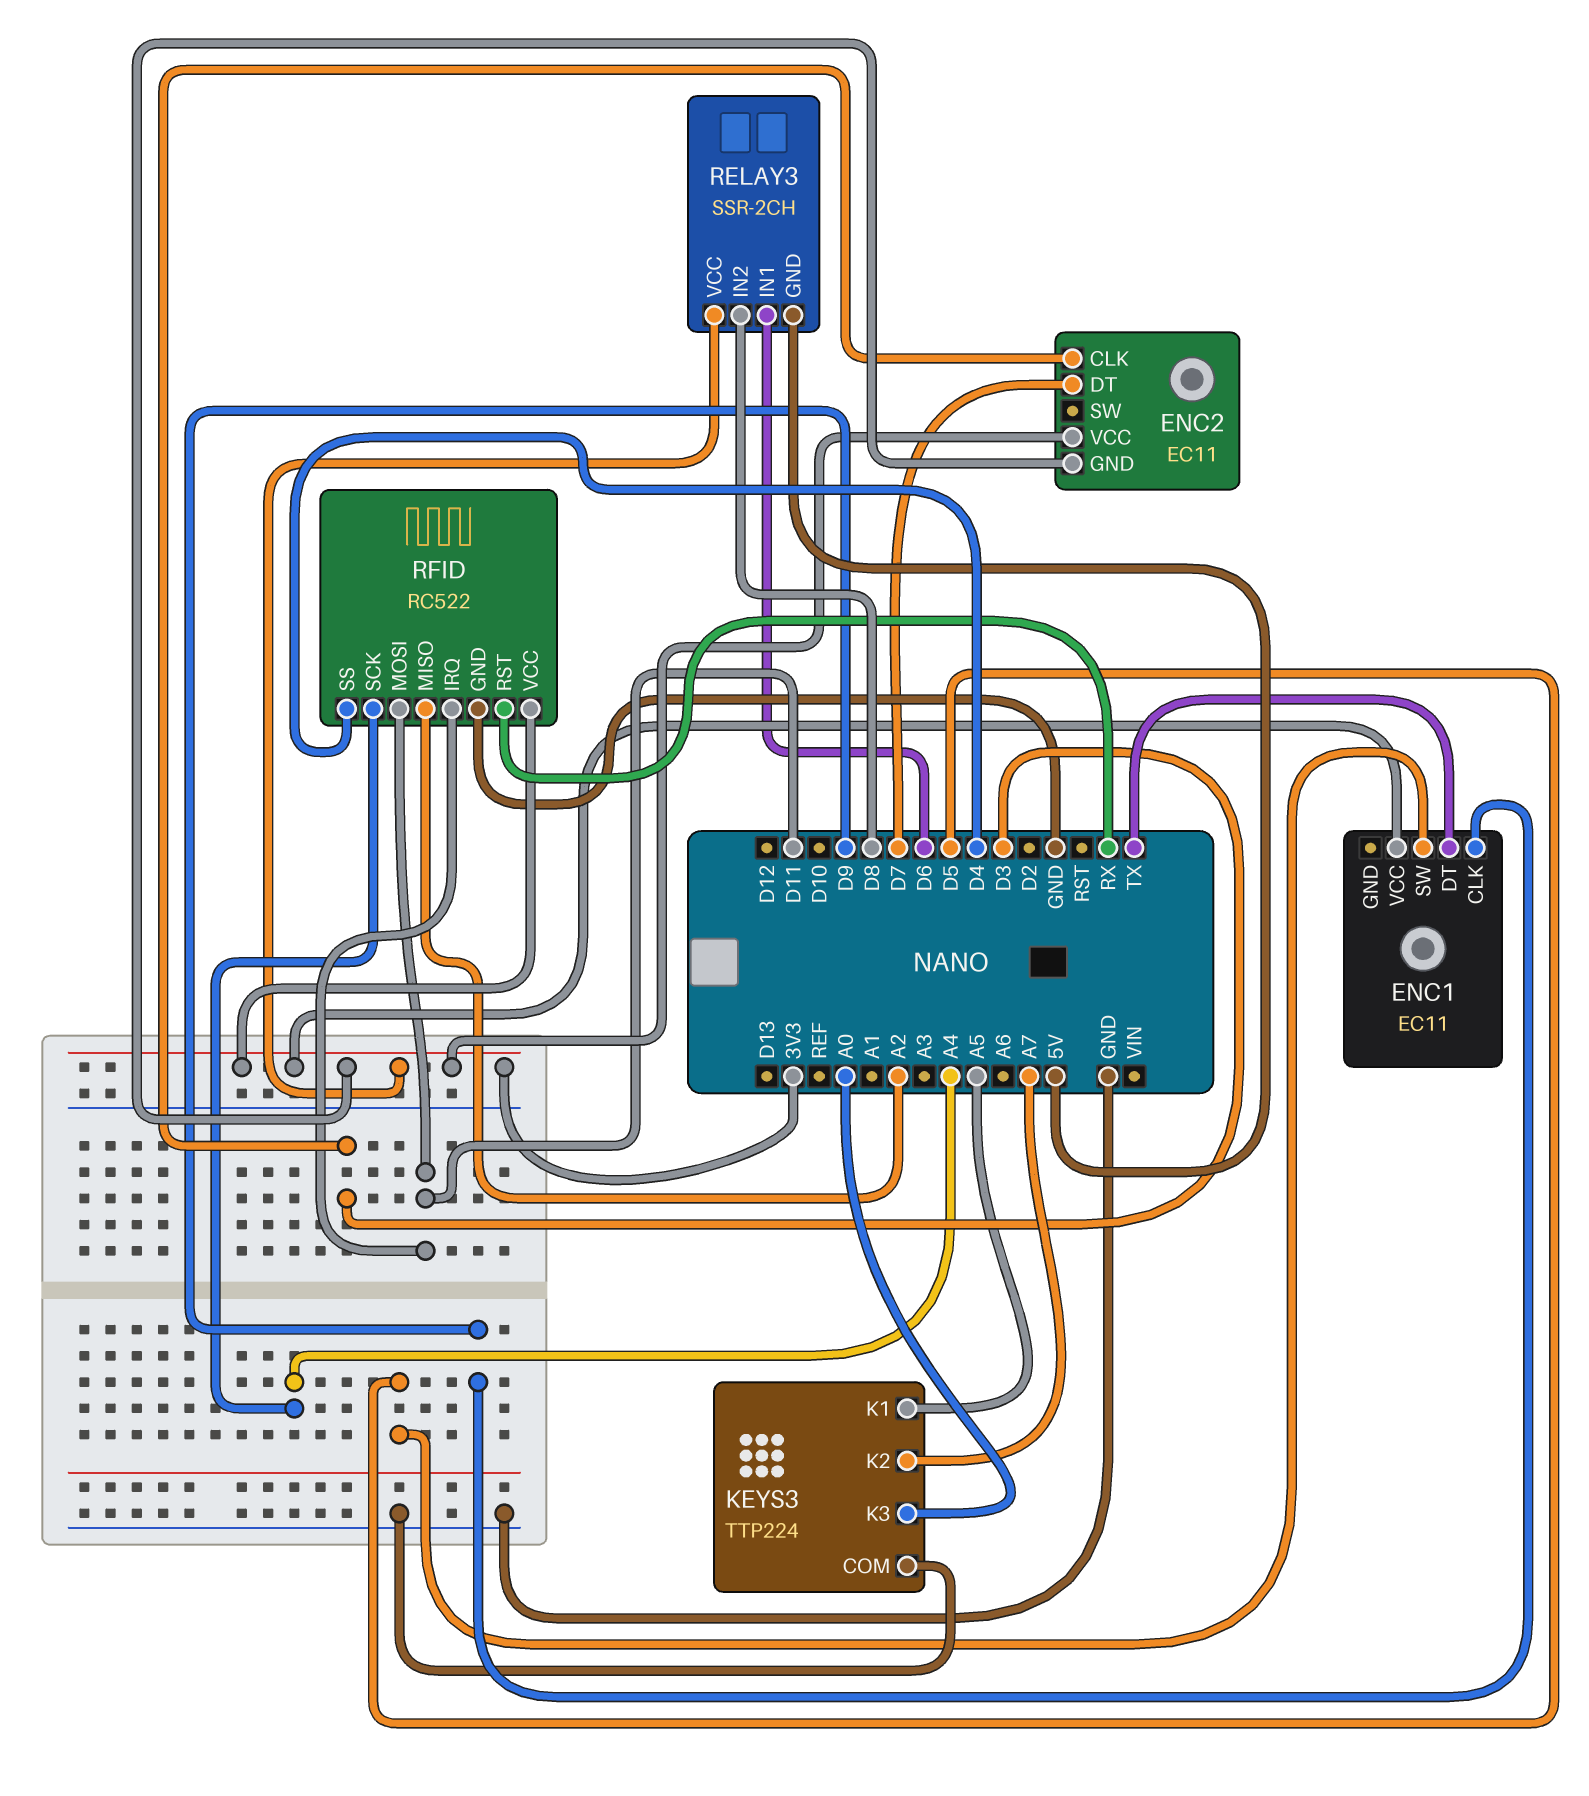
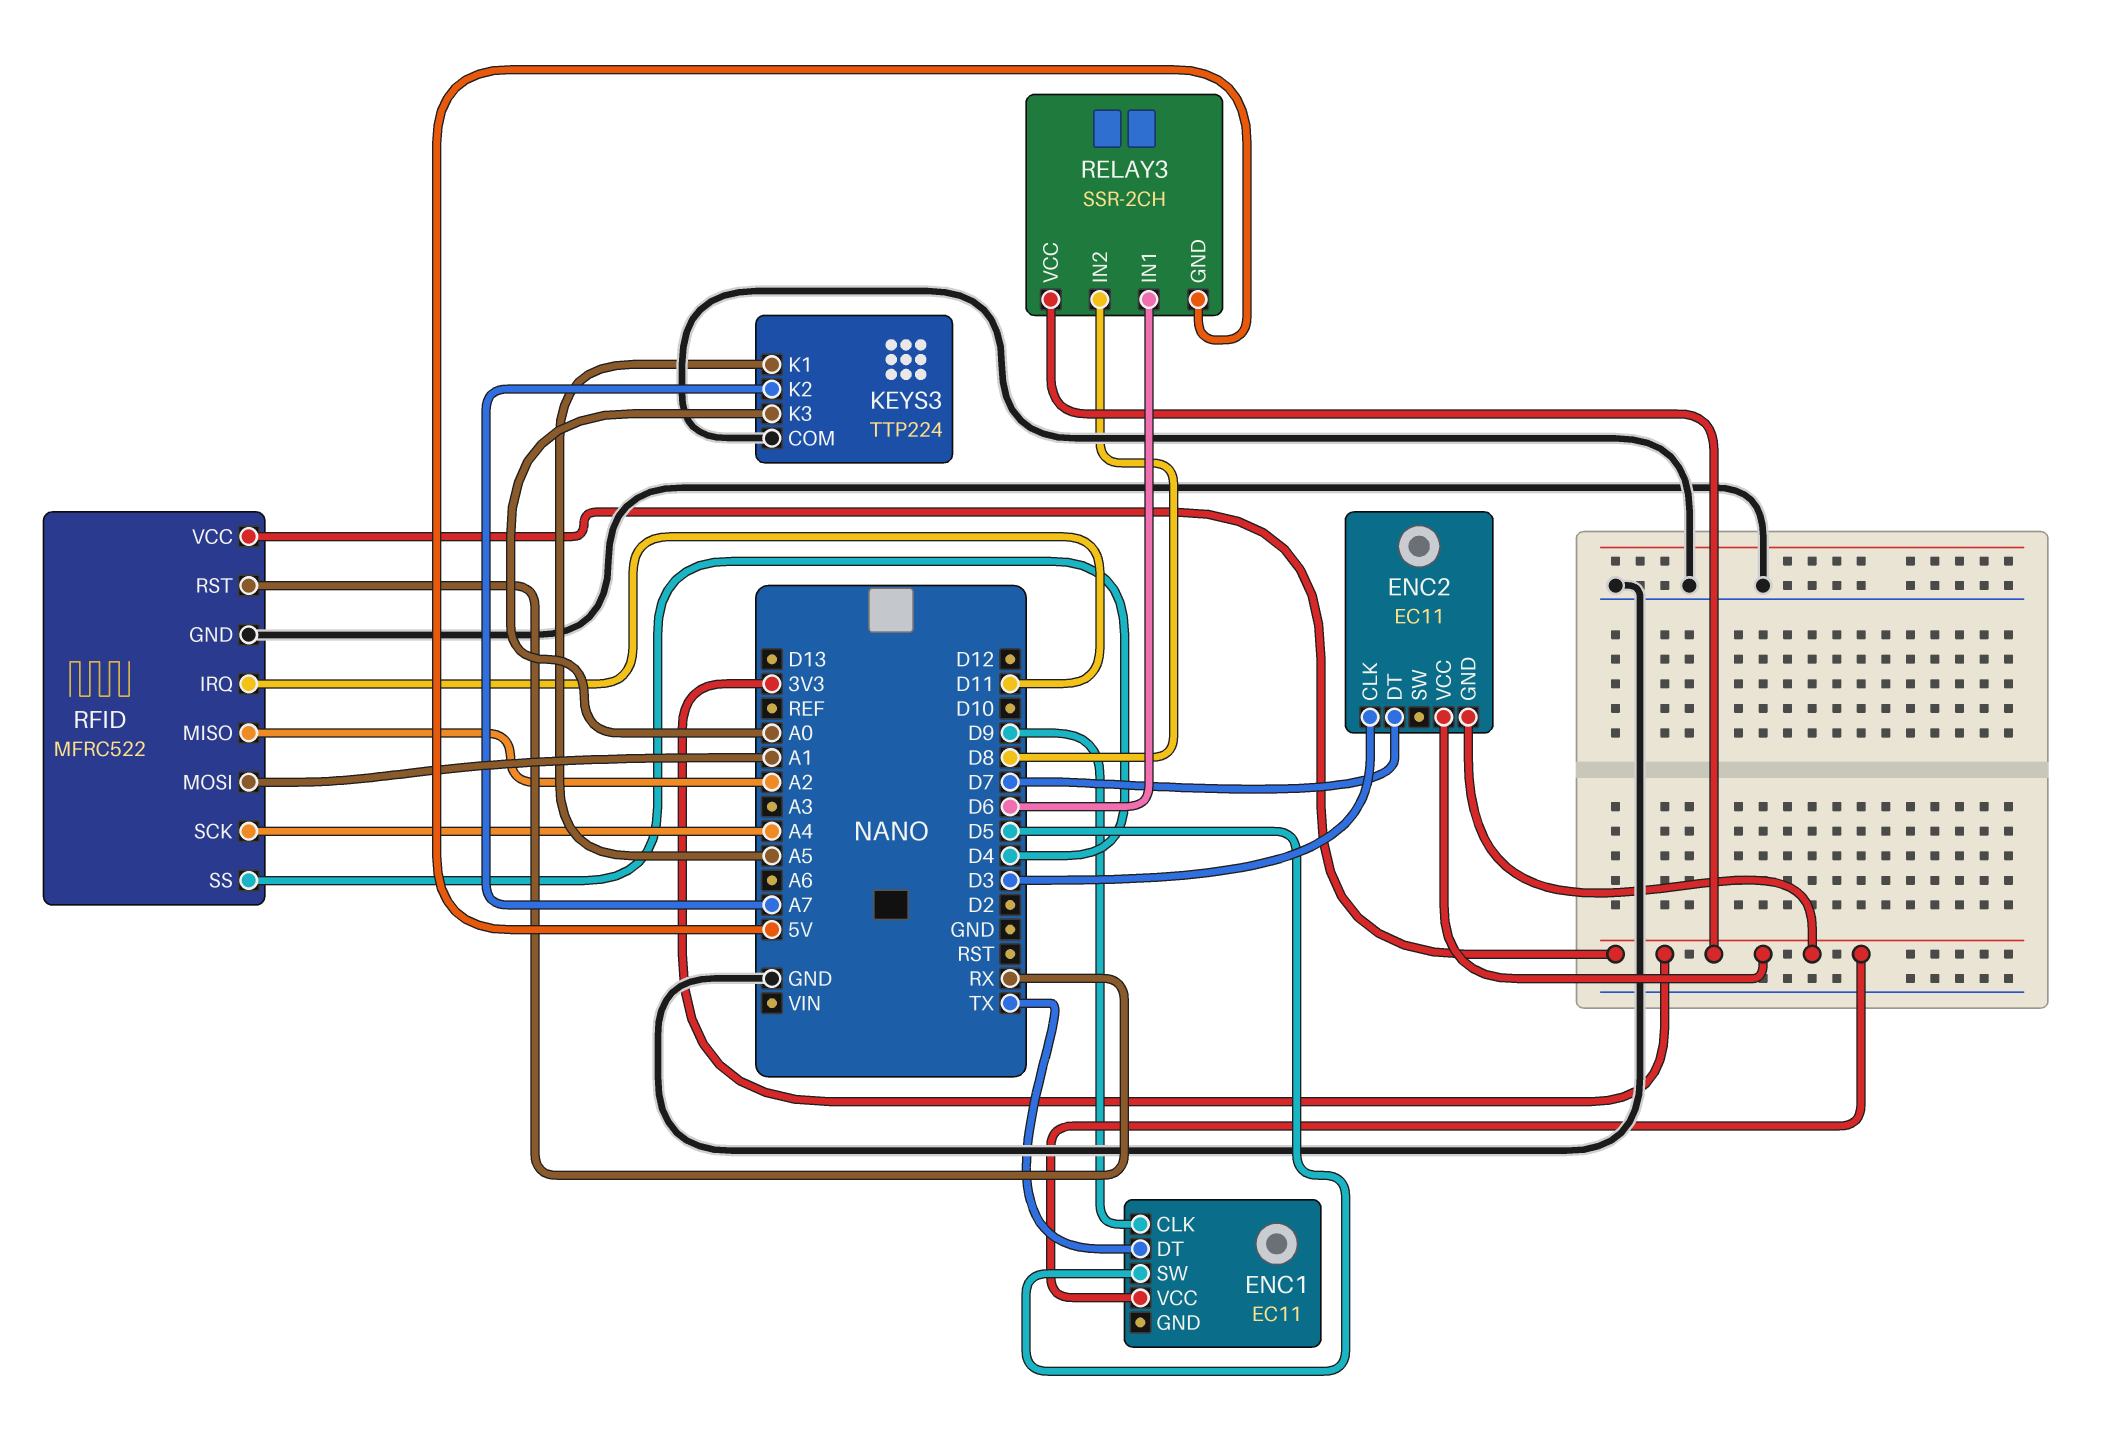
RFID: RC522 -> MFRC522
RFID pin MOSI: D11 -> A1

